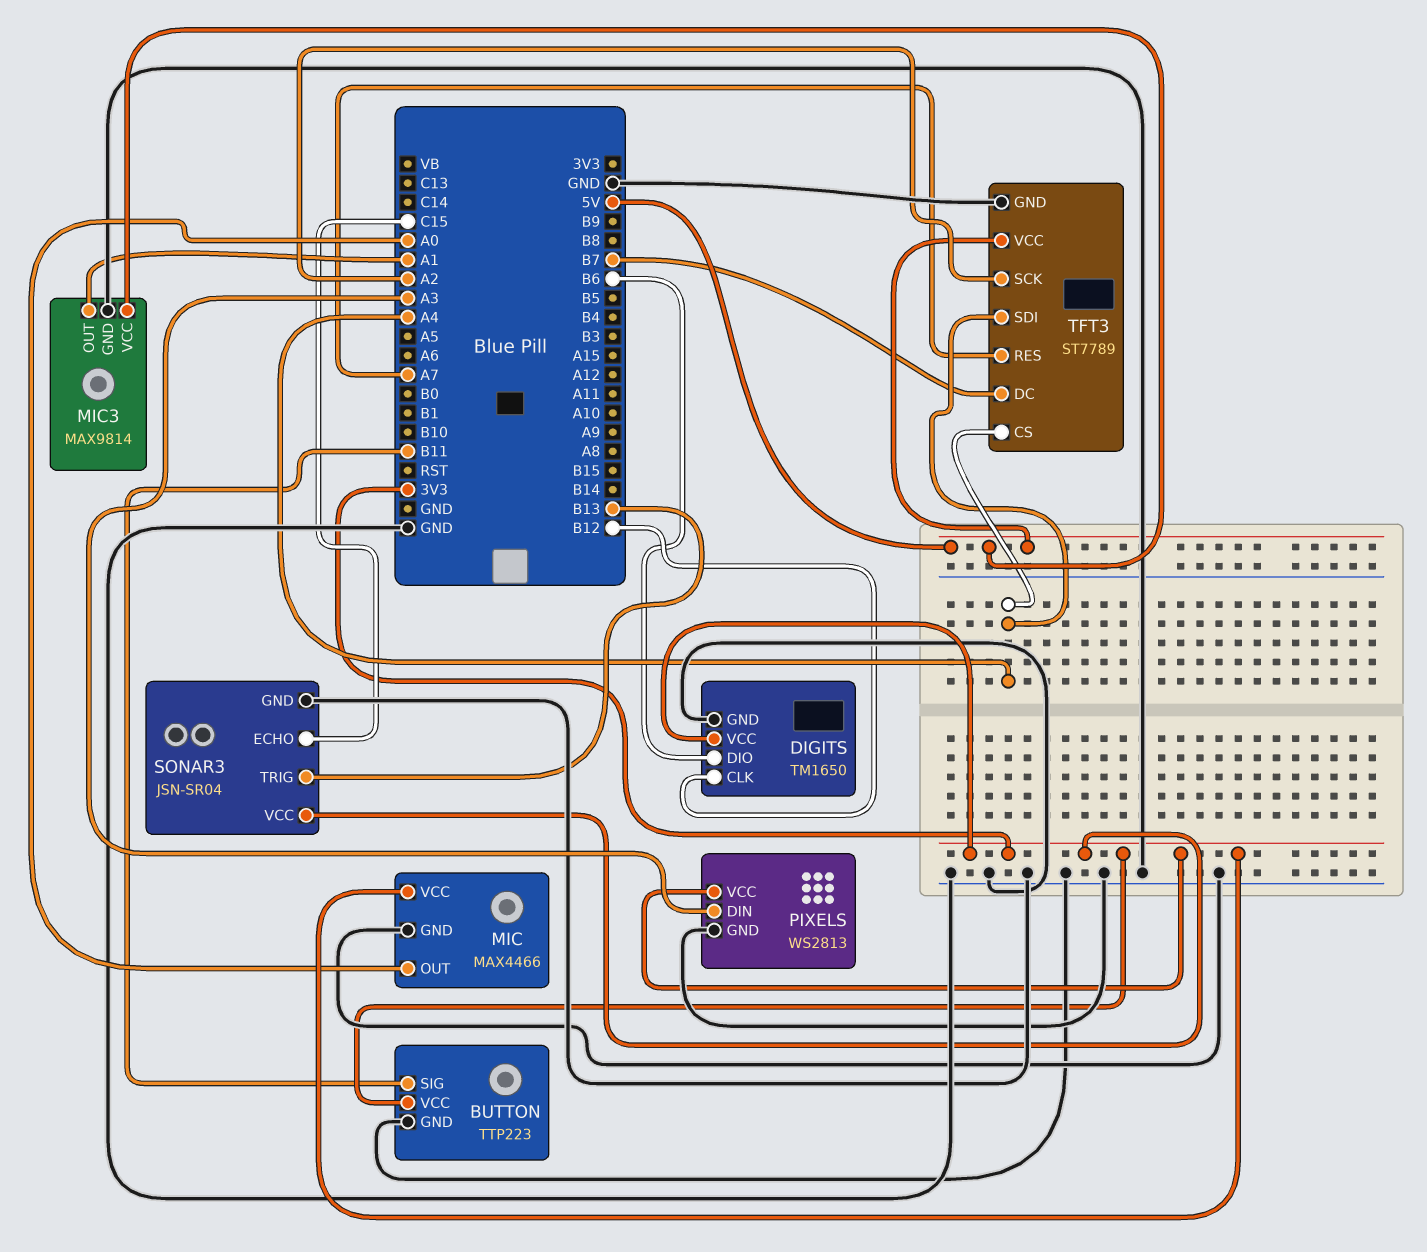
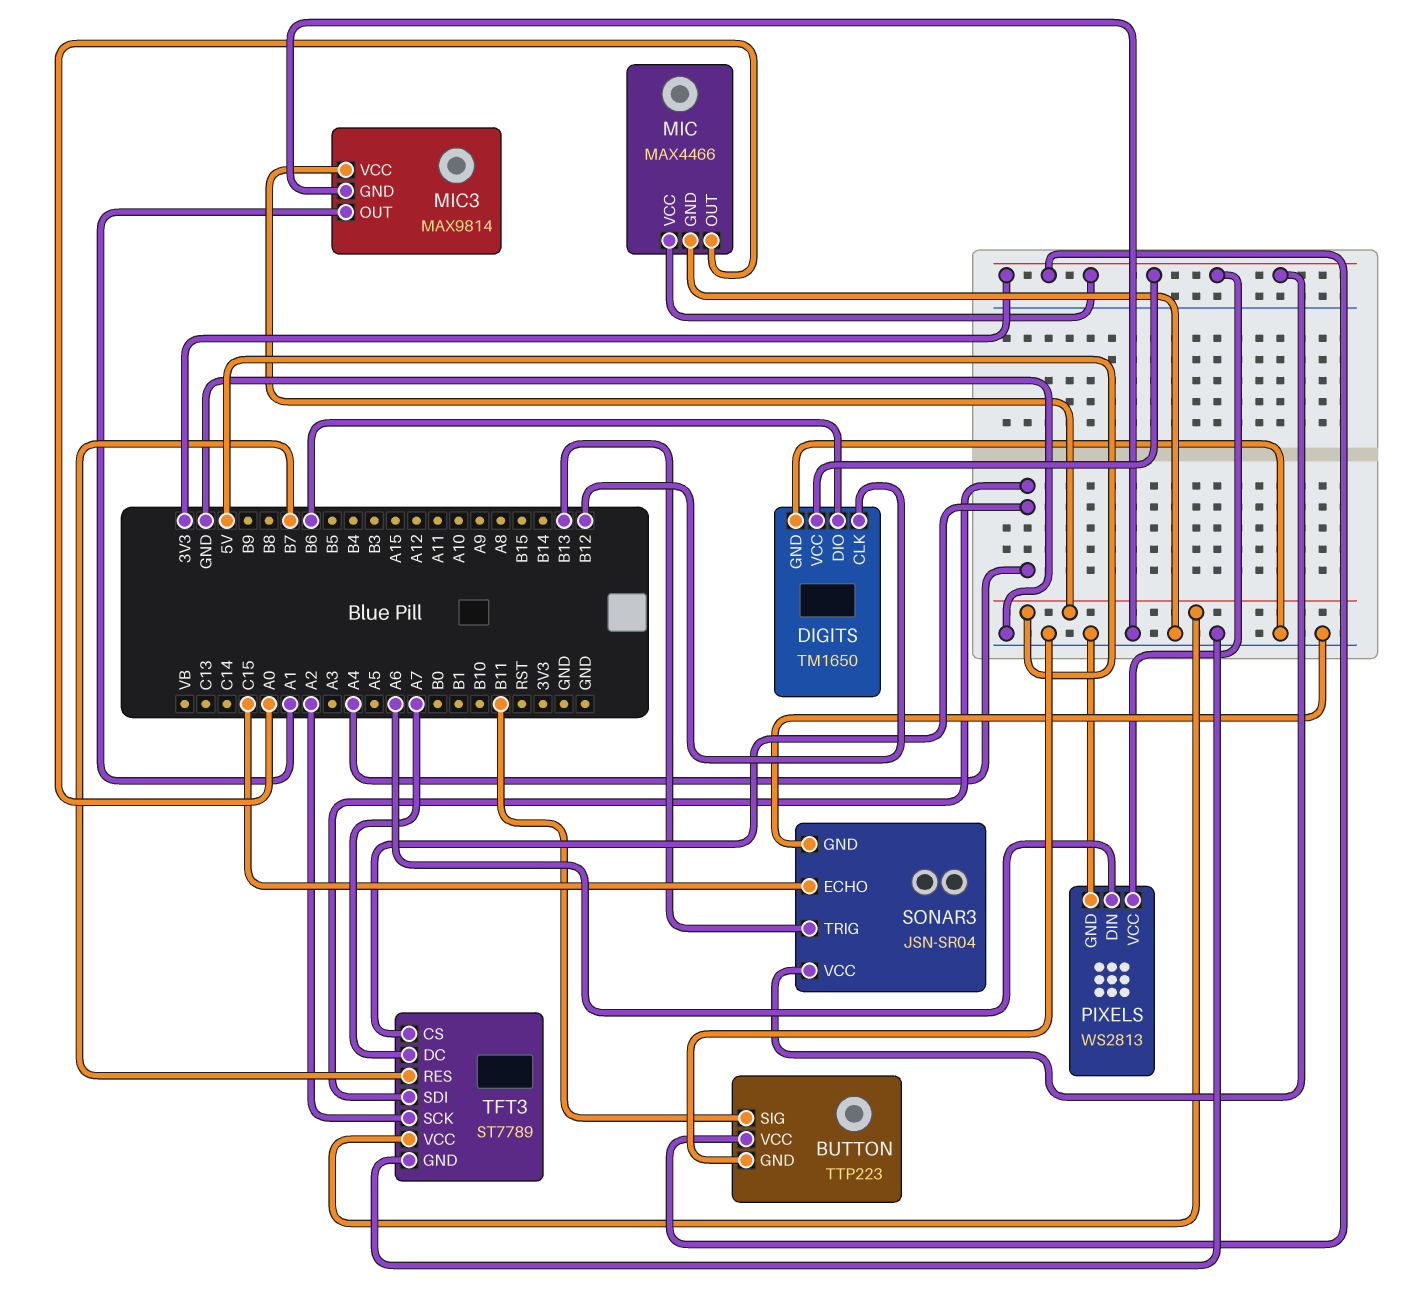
PIXELS pin DIN: A3 -> A6
TFT3 pin DC: B7 -> A7
TFT3 pin RES: A7 -> B7

